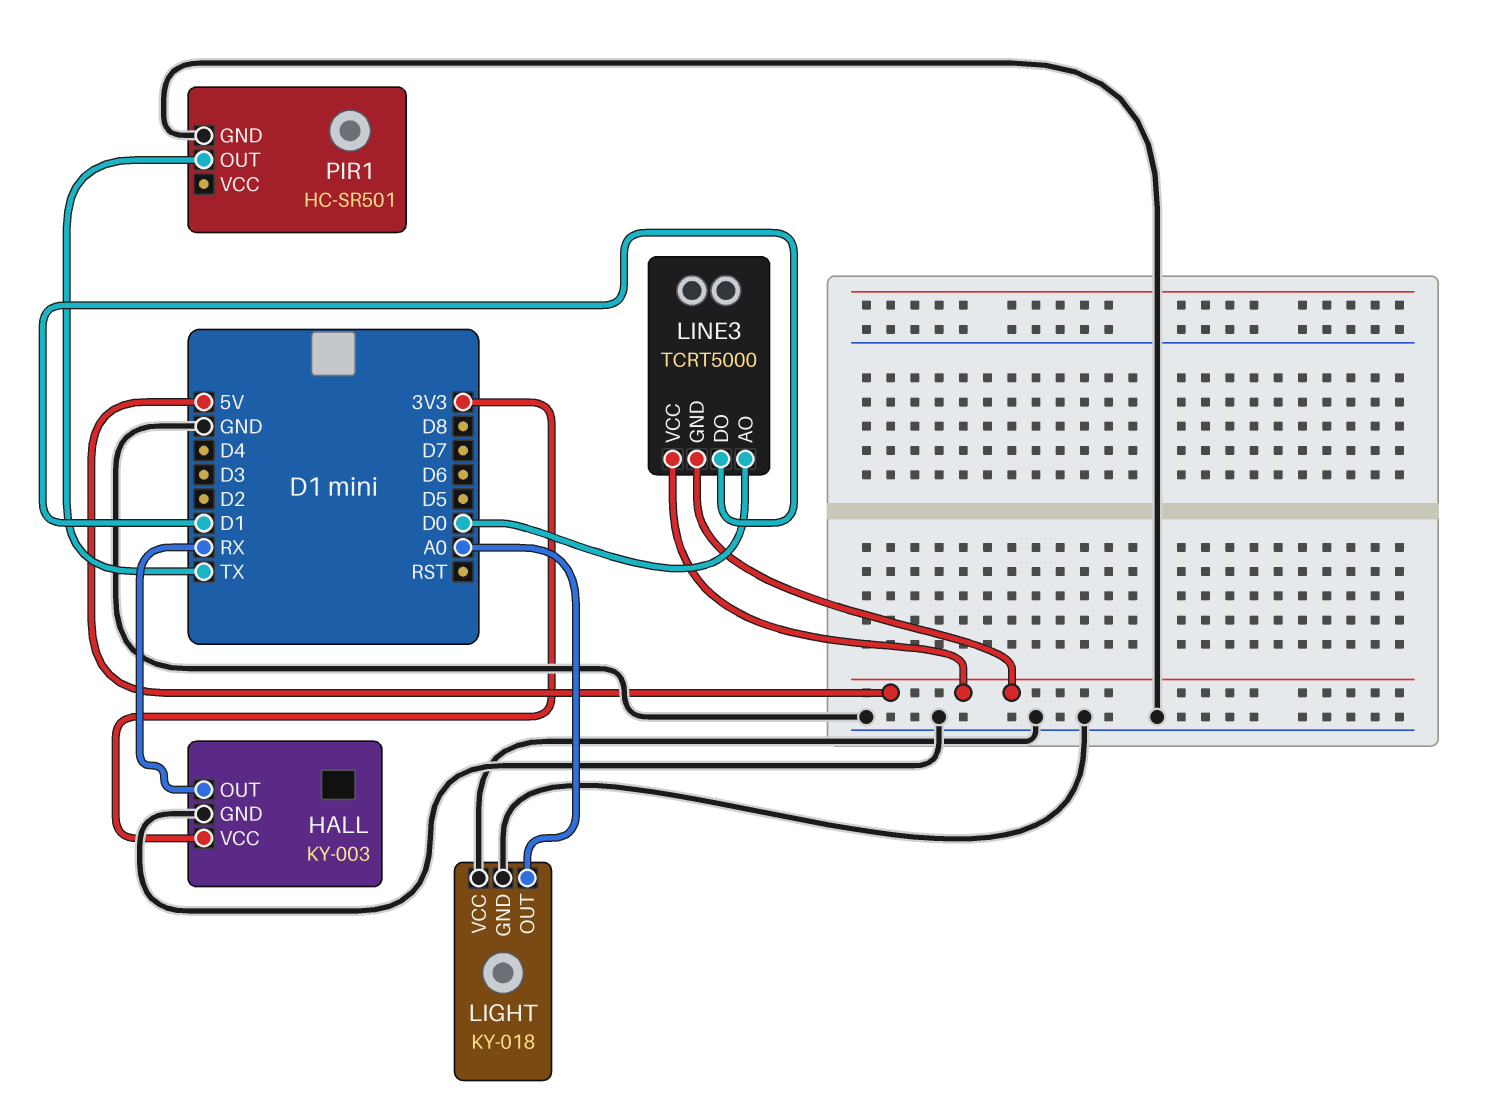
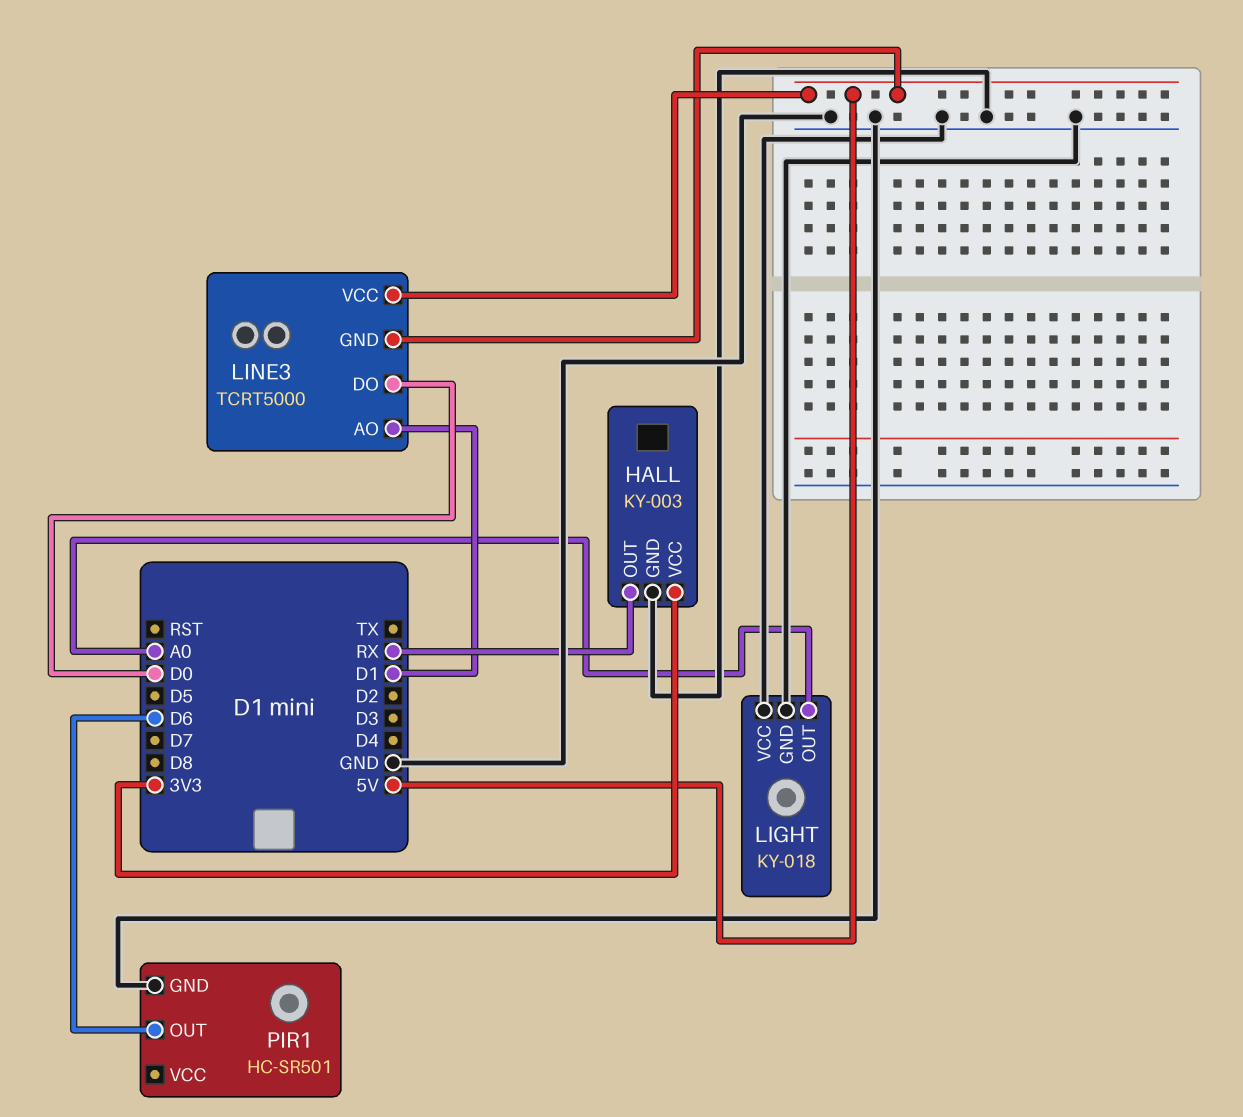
LINE3 pin AO: D0 -> D1
LINE3 pin DO: D1 -> D0
PIR1 pin OUT: TX -> D6

